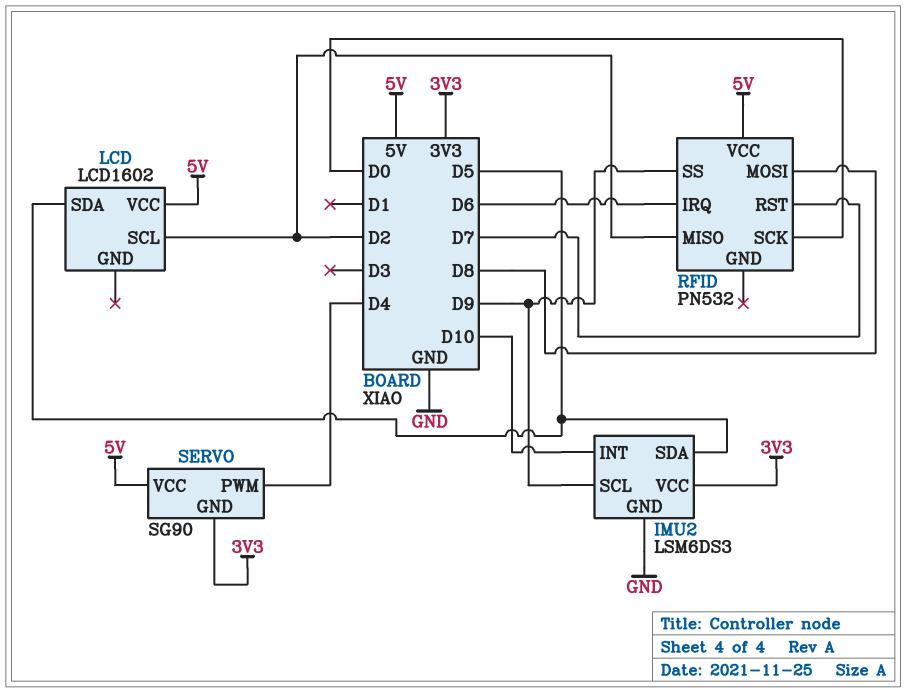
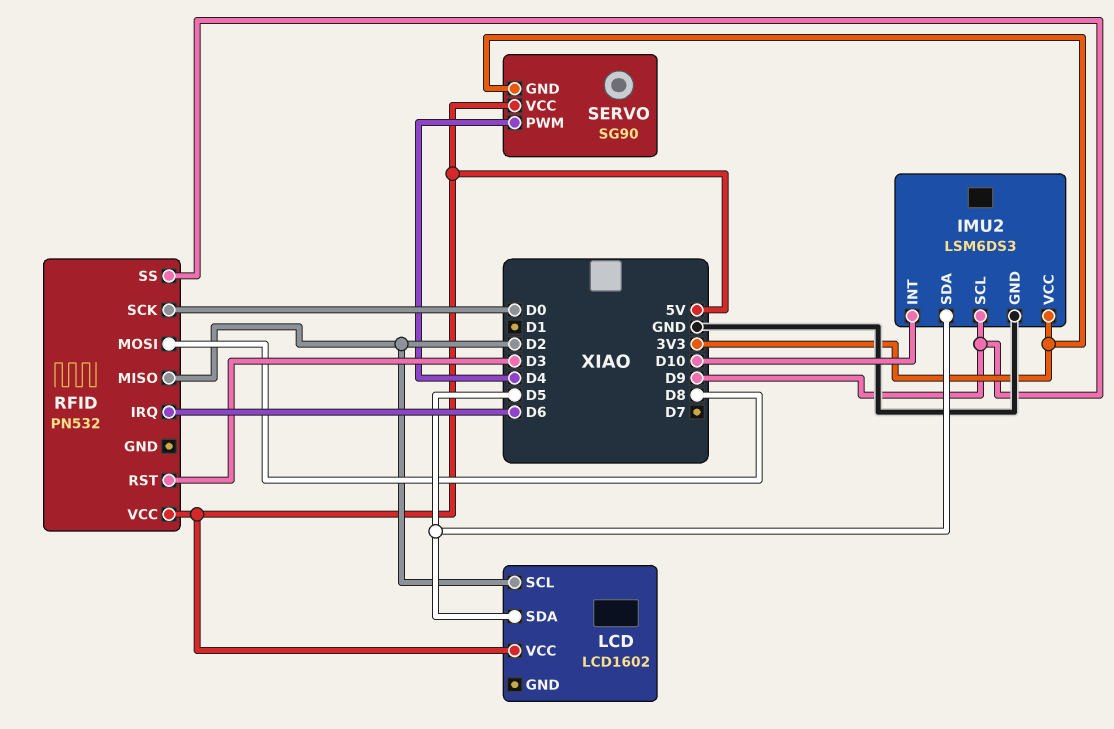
RFID pin RST: D7 -> D3

